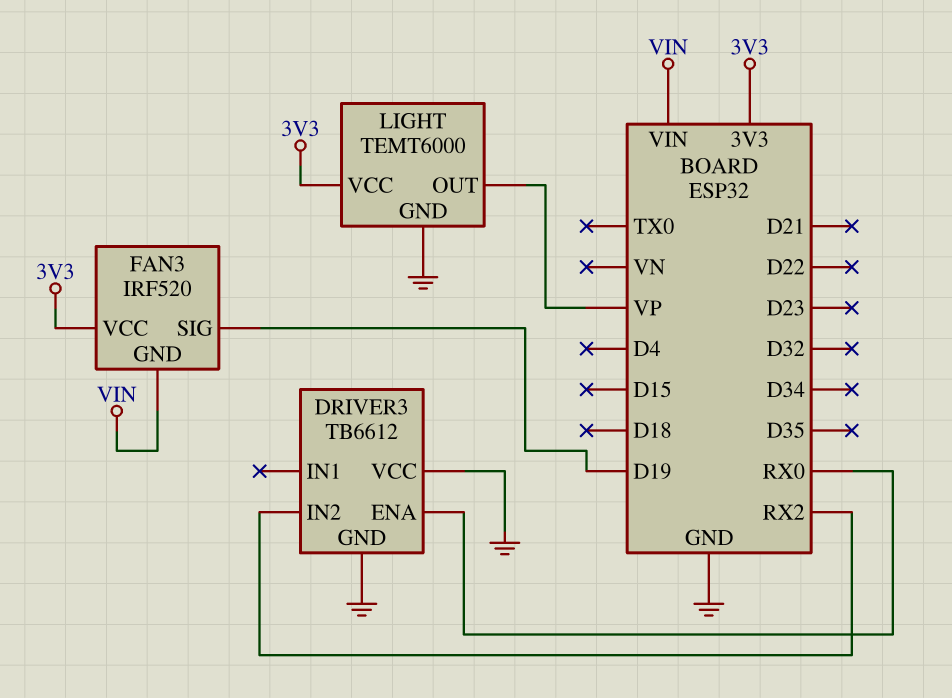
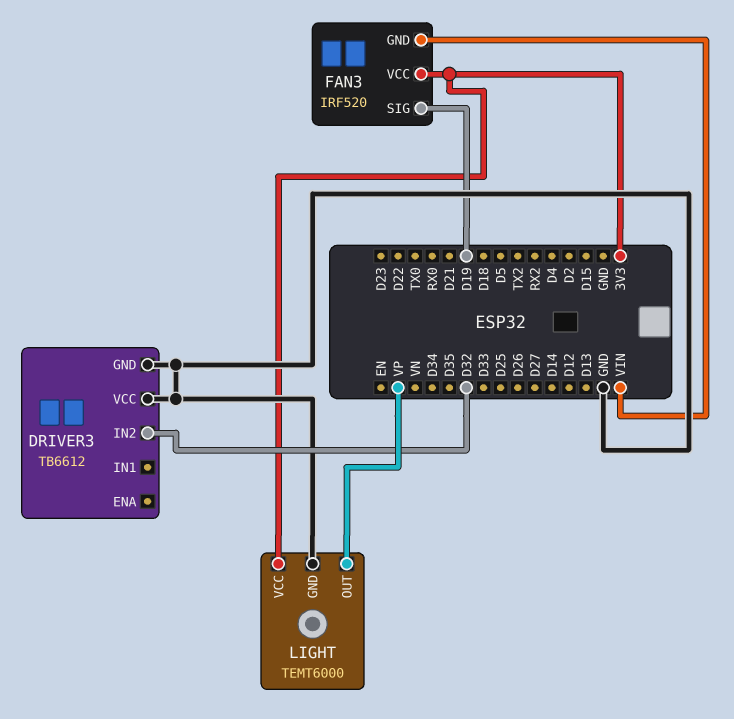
DRIVER3 pin ENA: RX0 -> none
DRIVER3 pin IN2: RX2 -> D32

